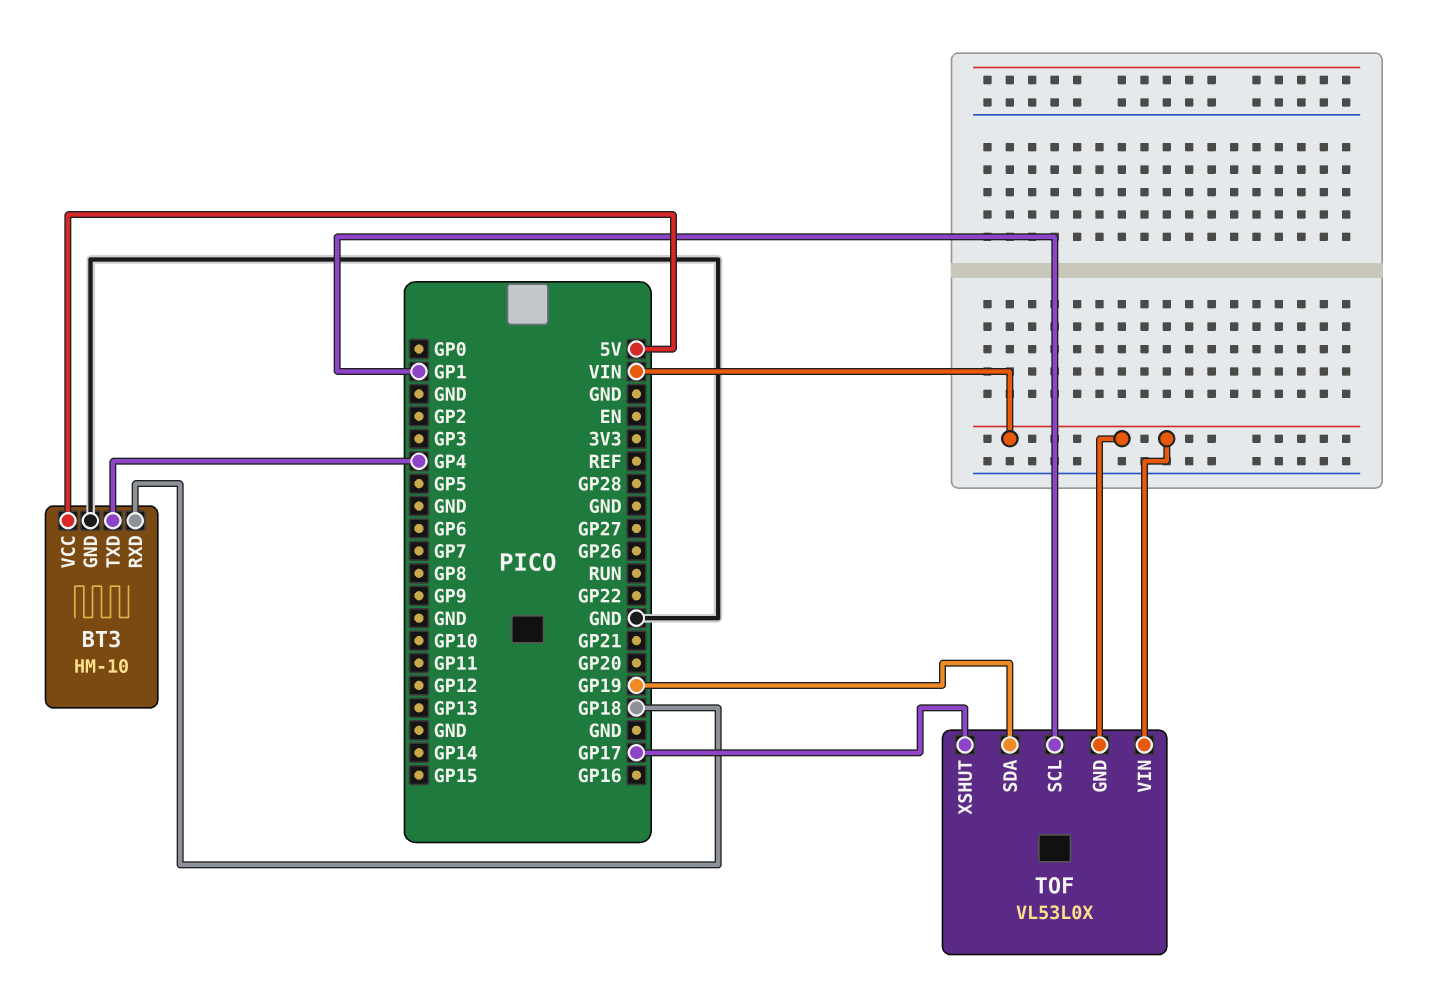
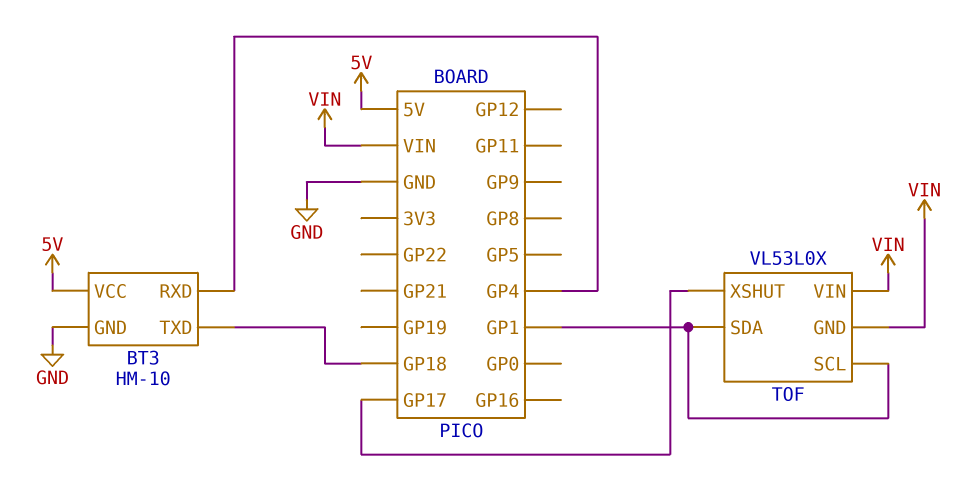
BT3 pin RXD: GP18 -> GP4
BT3 pin TXD: GP4 -> GP18
TOF pin SDA: GP19 -> GP1

